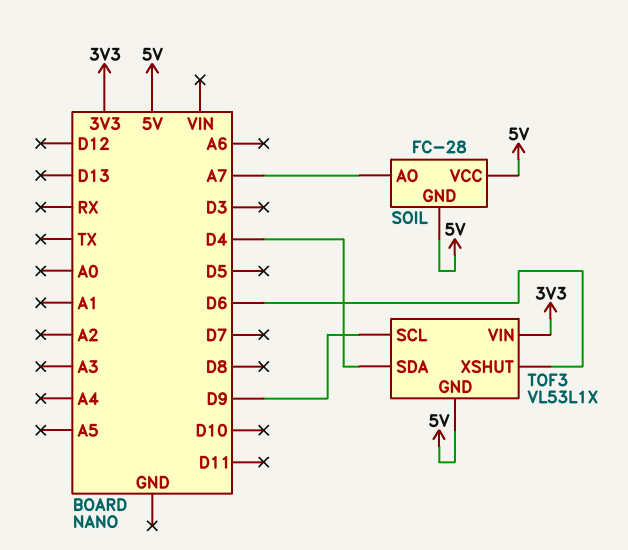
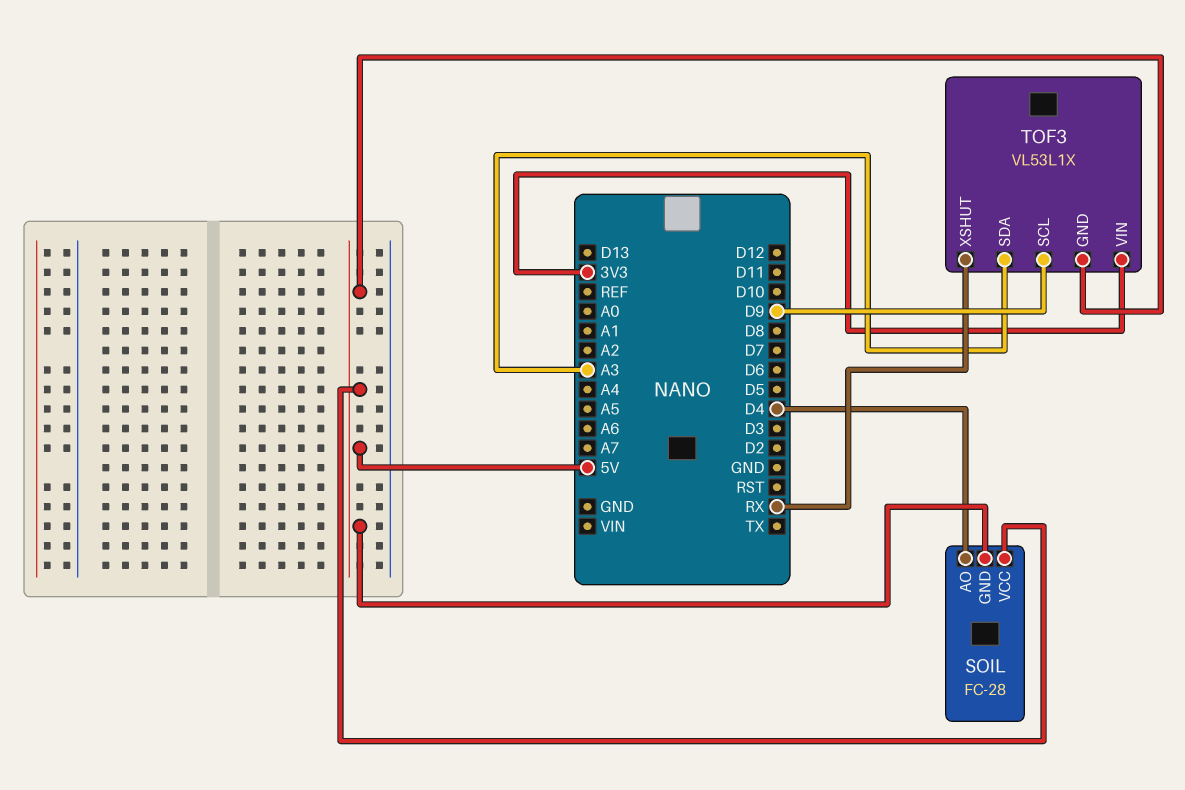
SOIL pin AO: A7 -> D4
TOF3 pin SDA: D4 -> A3
TOF3 pin XSHUT: D6 -> RX

